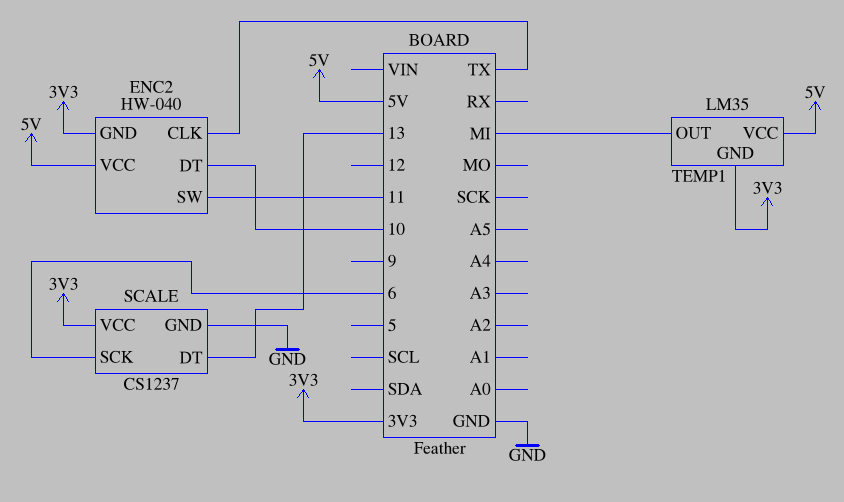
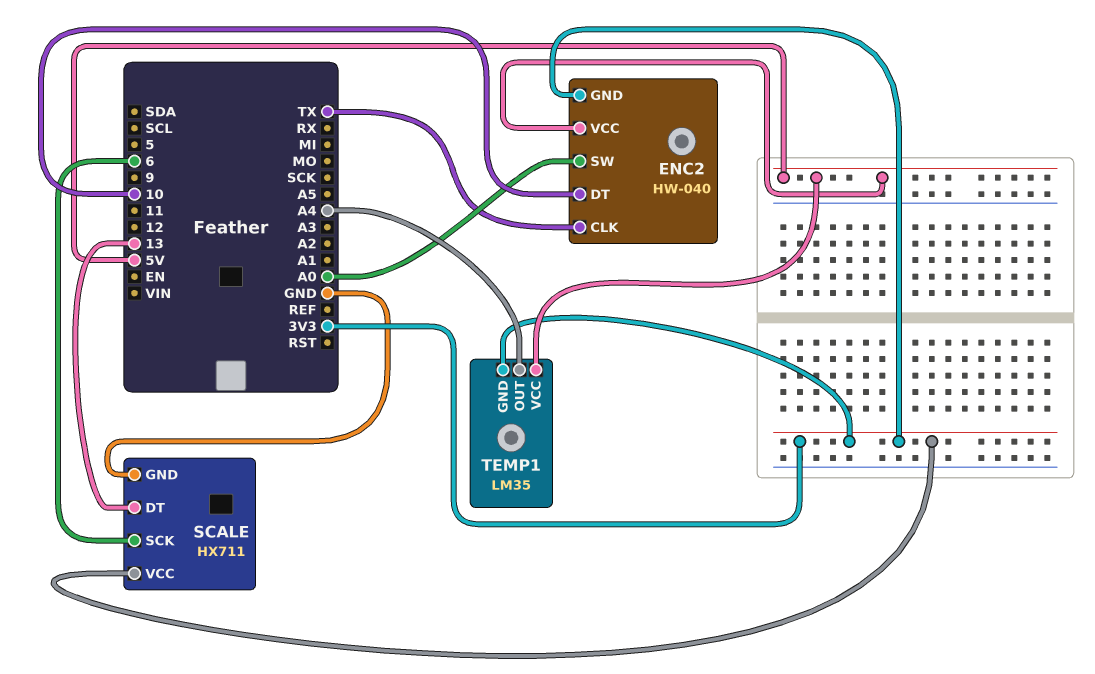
ENC2 pin SW: 11 -> A0
SCALE: CS1237 -> HX711
TEMP1 pin OUT: MI -> A4

